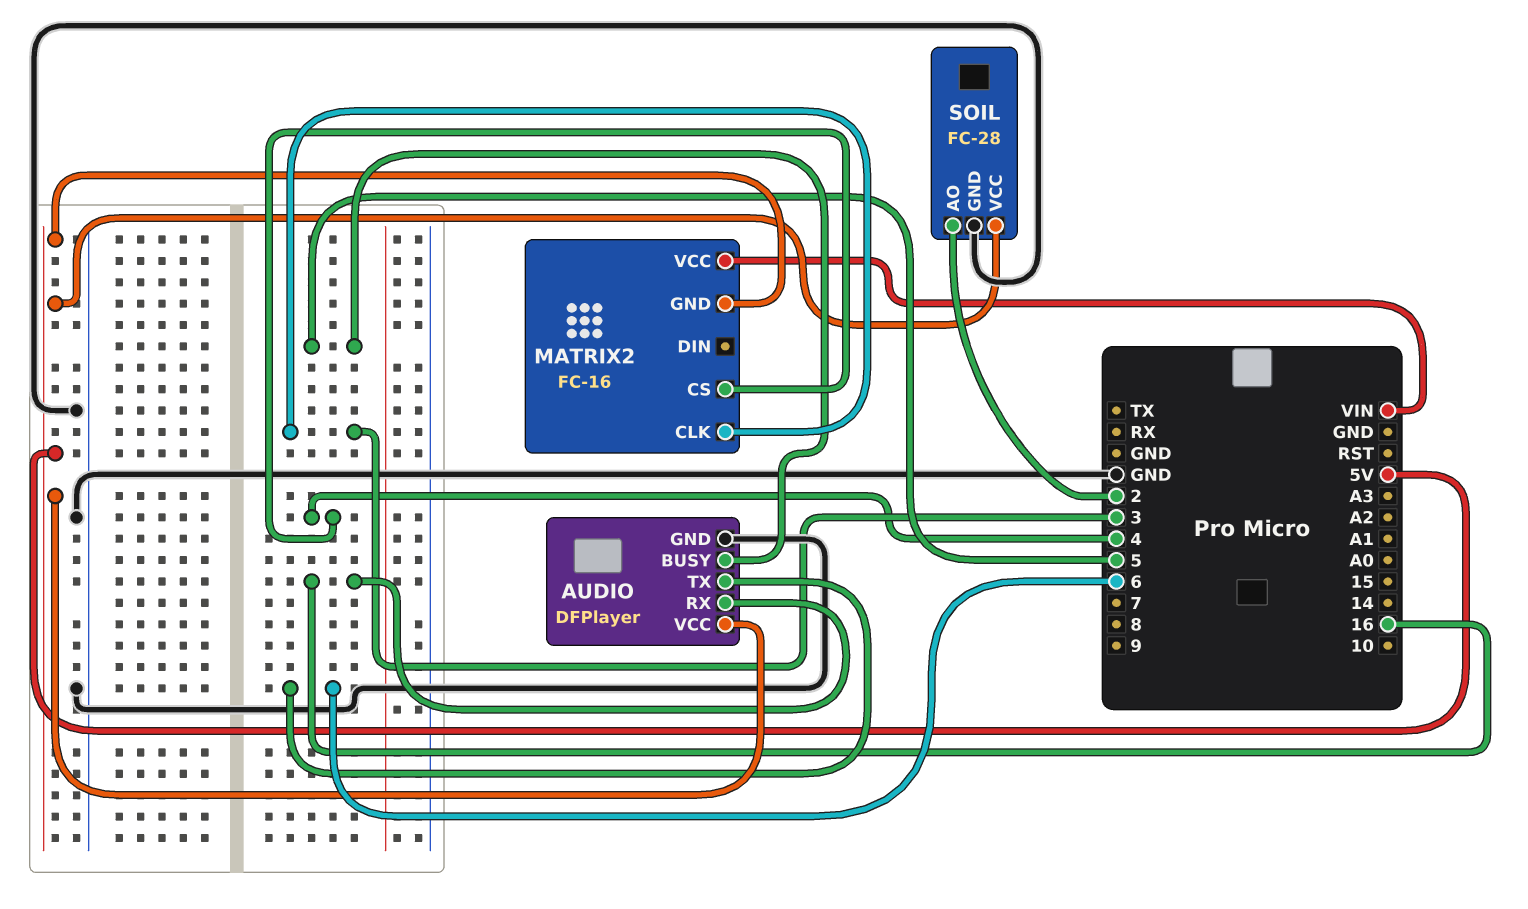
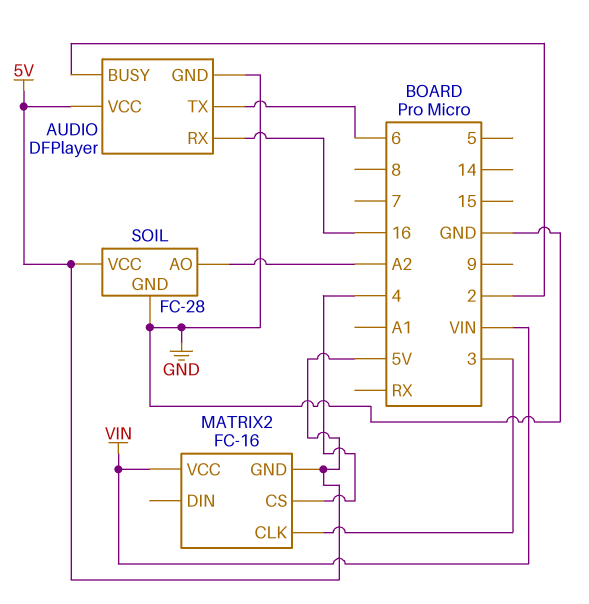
AUDIO pin BUSY: 5 -> 2
SOIL pin AO: 2 -> A2

